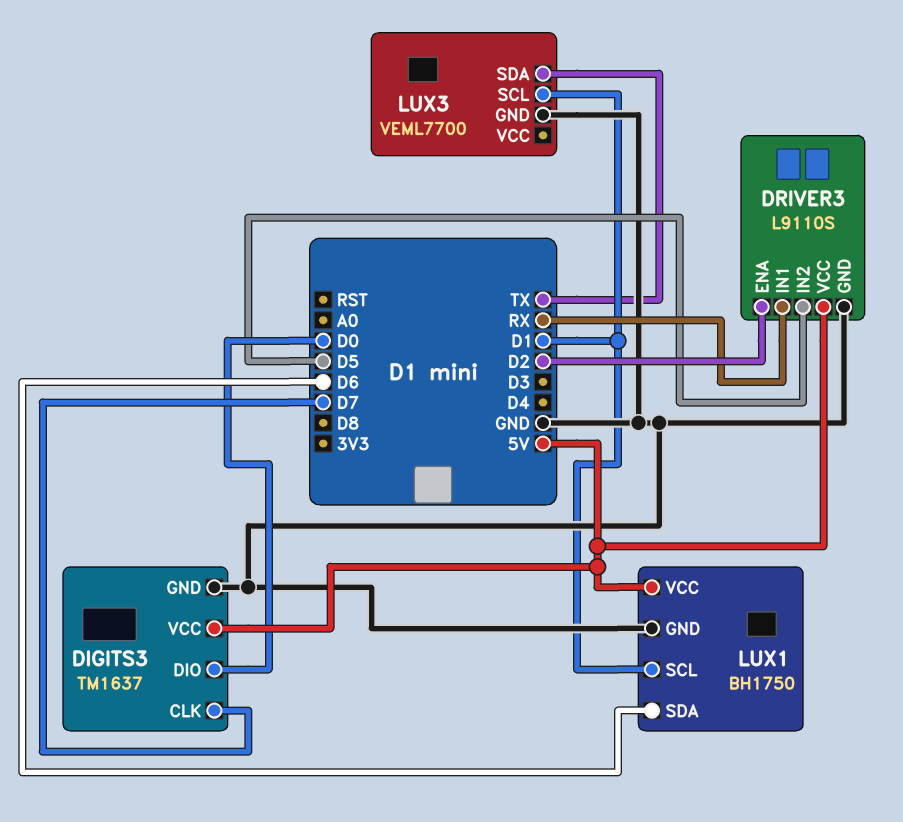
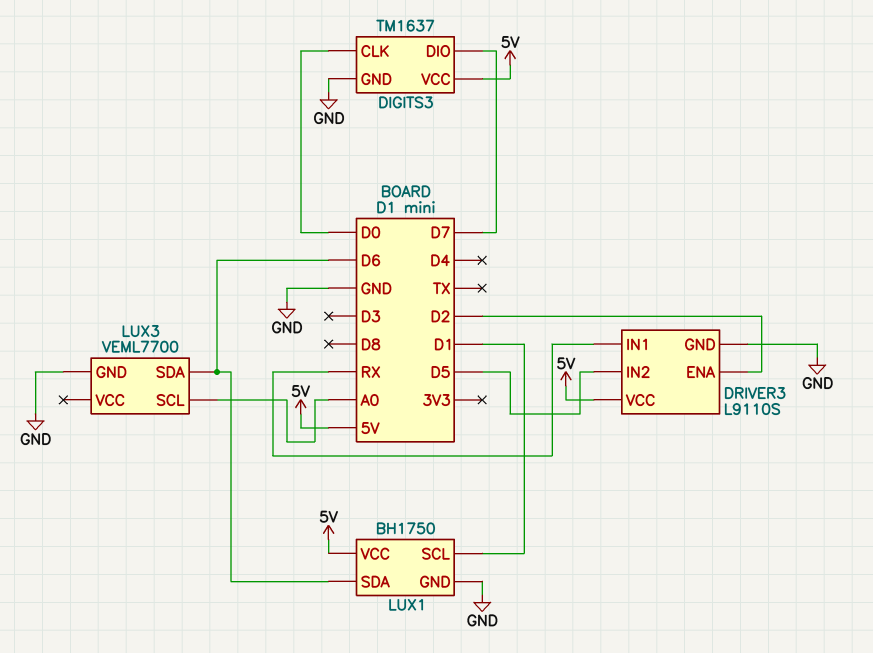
DIGITS3 pin CLK: D7 -> D0
DIGITS3 pin DIO: D0 -> D7
LUX3 pin SCL: D1 -> A0
LUX3 pin SDA: TX -> D6

